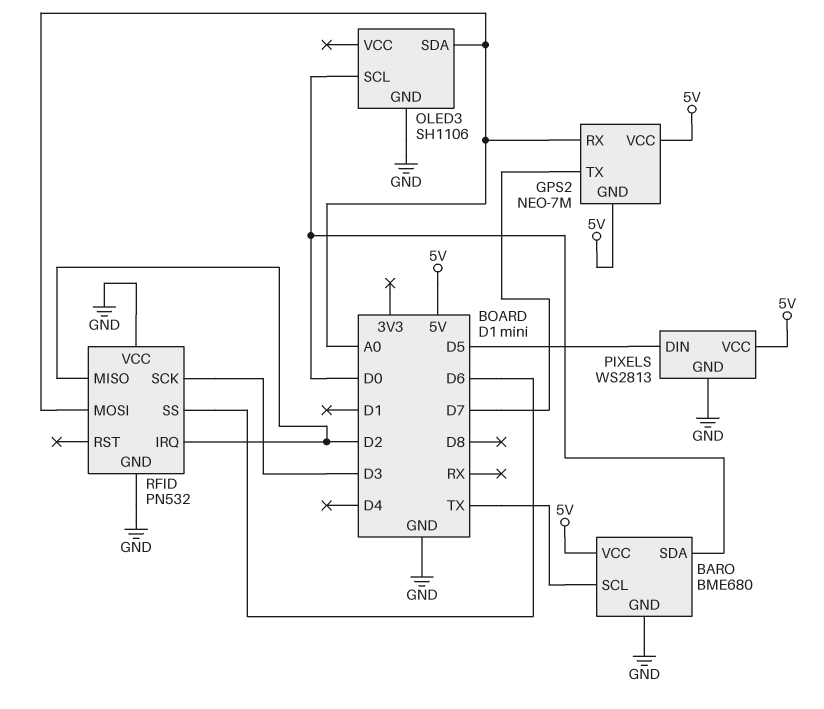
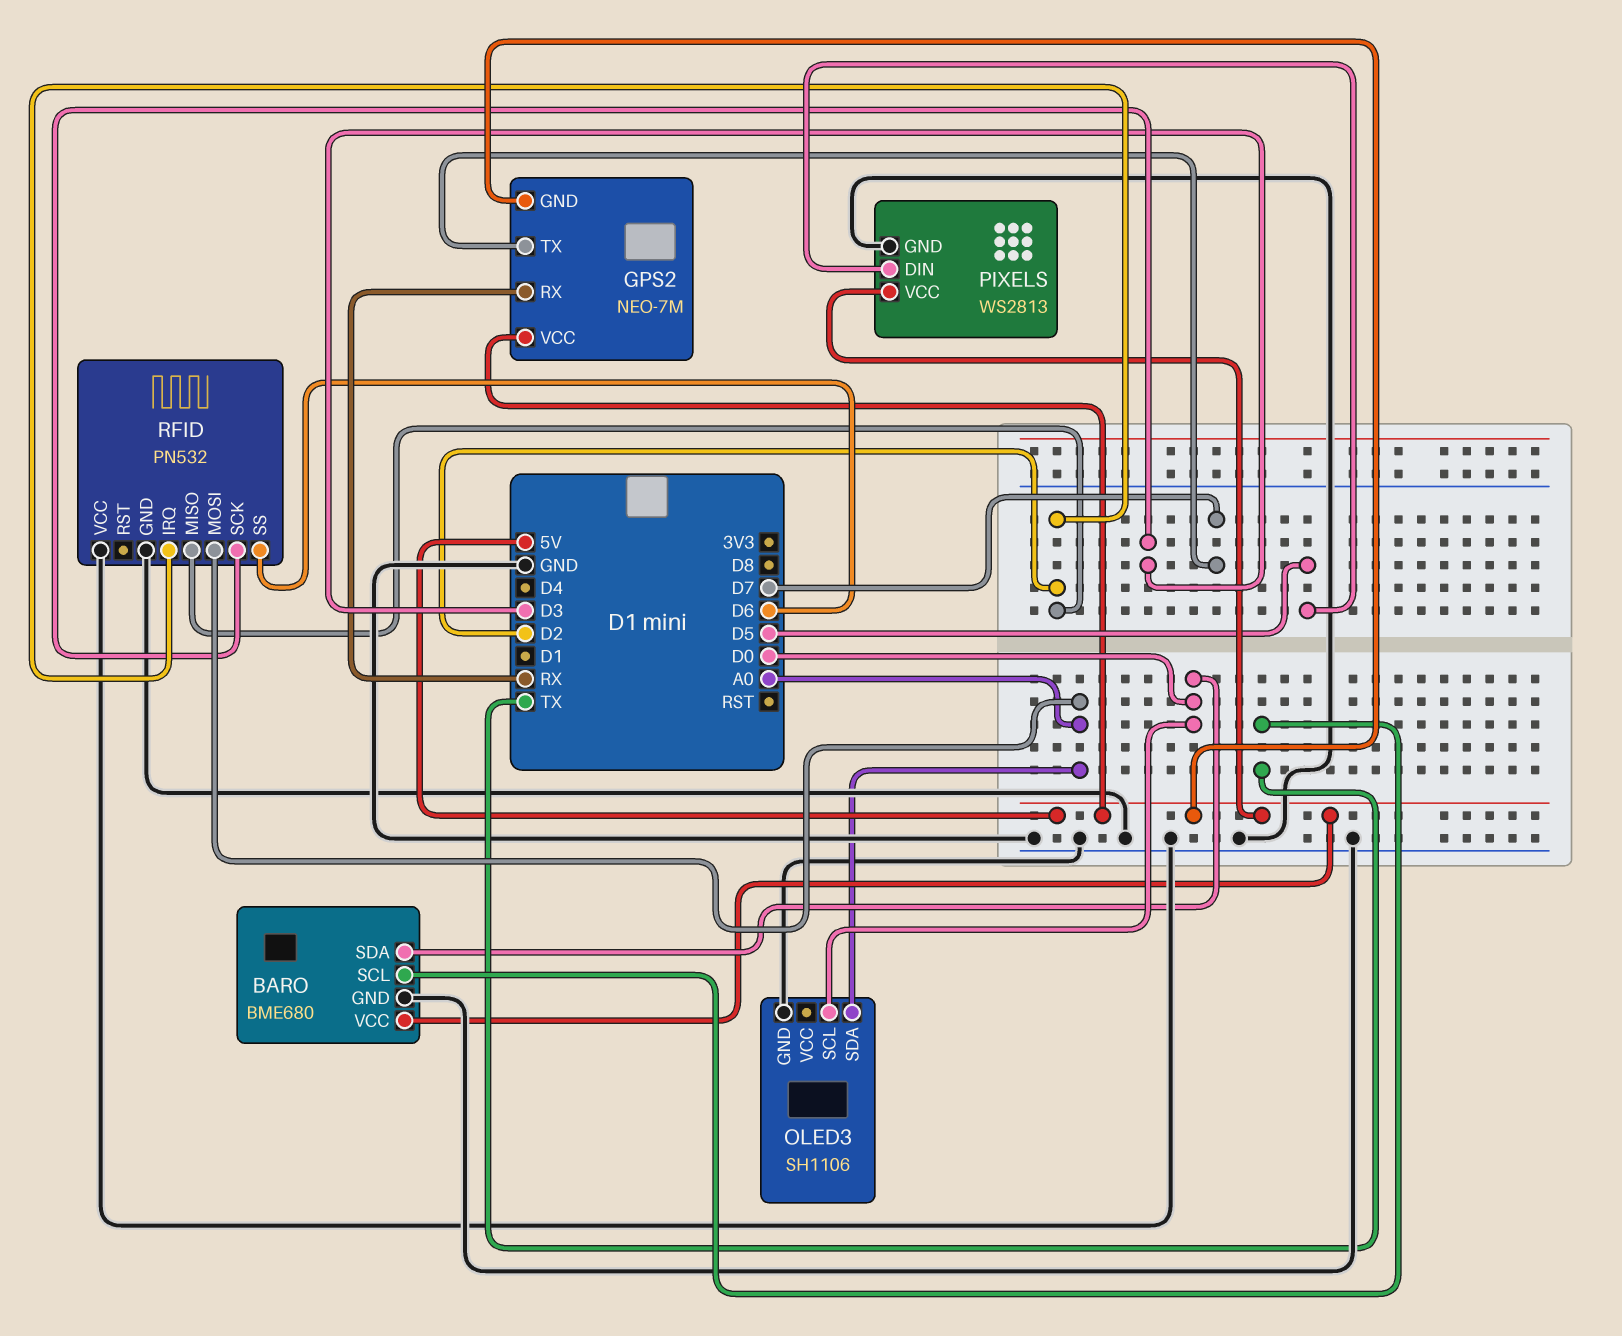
GPS2 pin RX: A0 -> RX

